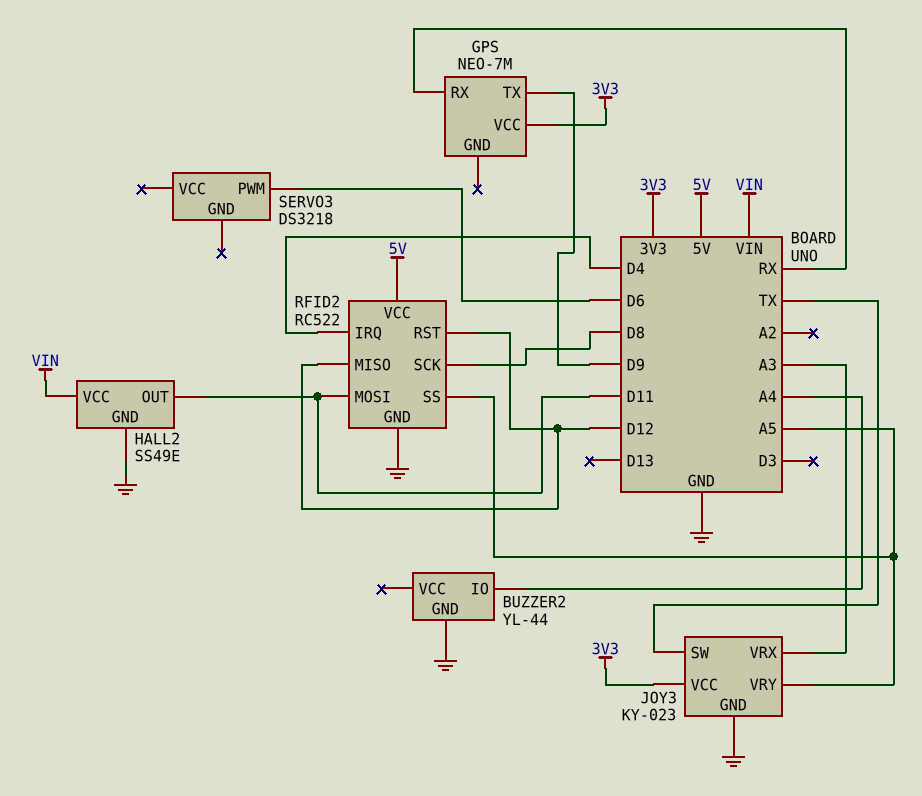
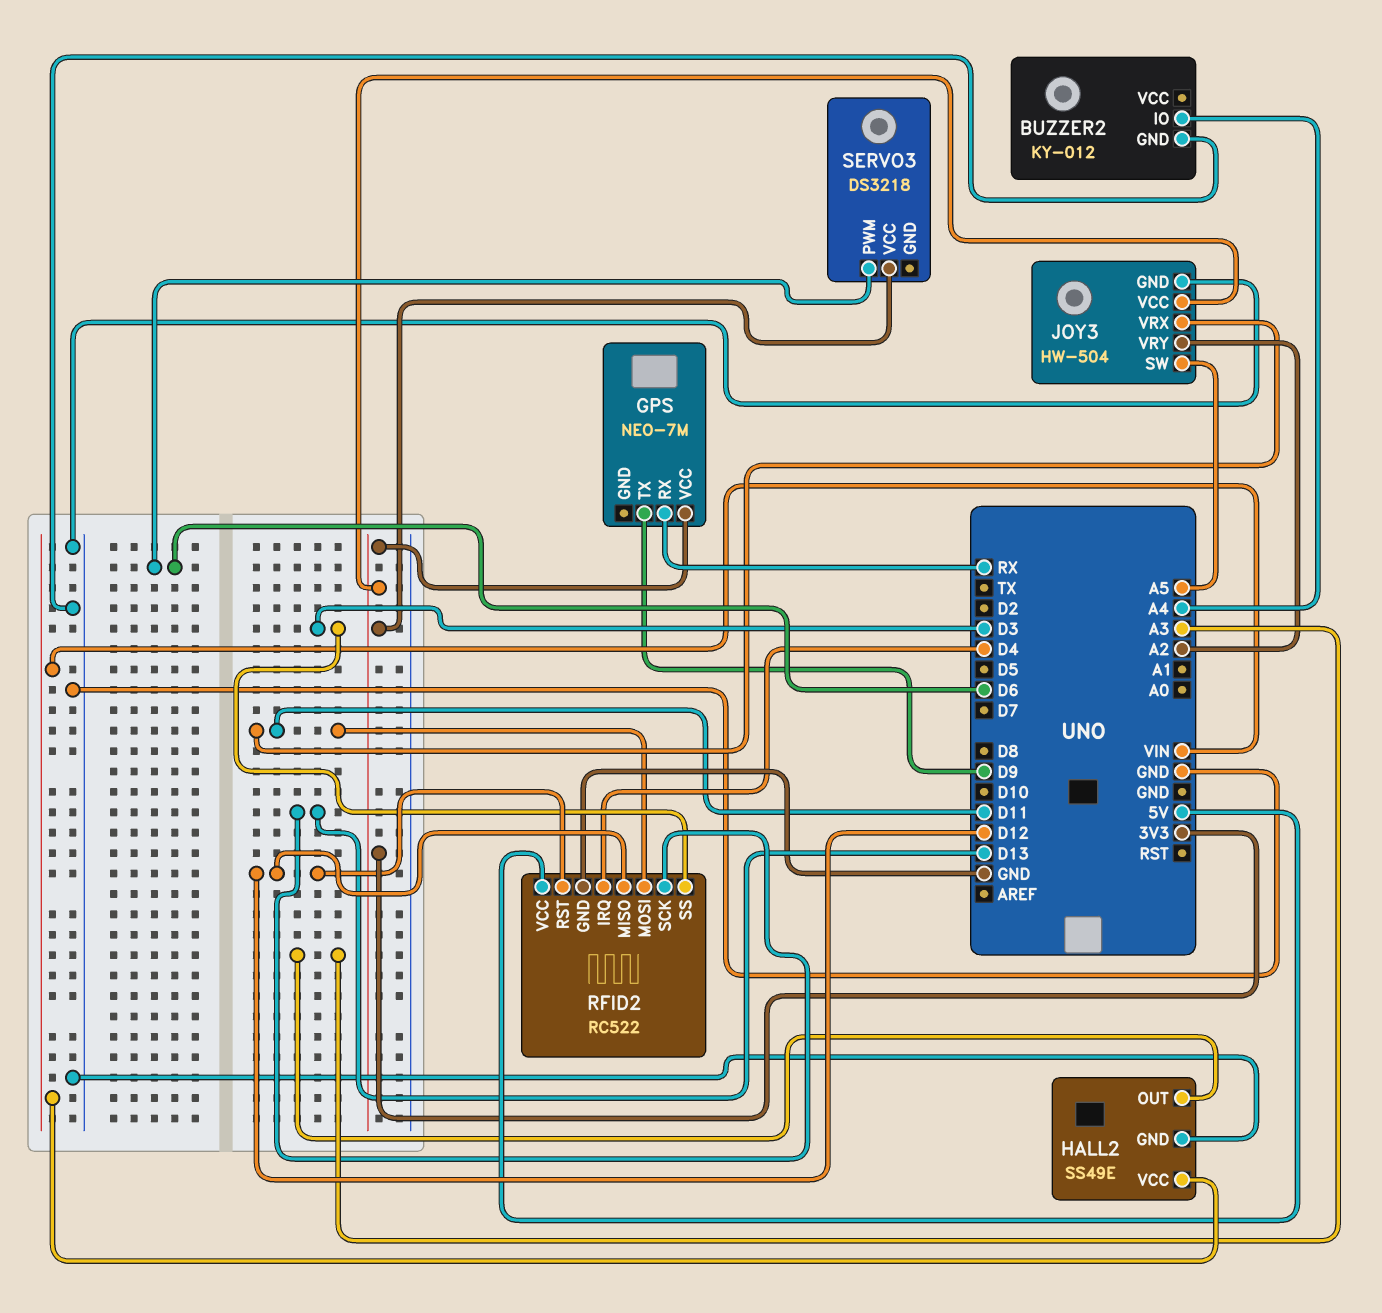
BUZZER2: YL-44 -> KY-012
HALL2 pin OUT: D11 -> A3
JOY3: KY-023 -> HW-504
JOY3 pin SW: TX -> A5
JOY3 pin VRX: A3 -> D11
JOY3 pin VRY: A5 -> A2
RFID2 pin SCK: D8 -> D13
RFID2 pin SS: A5 -> D3
SERVO3 pin VCC: none -> 3V3

